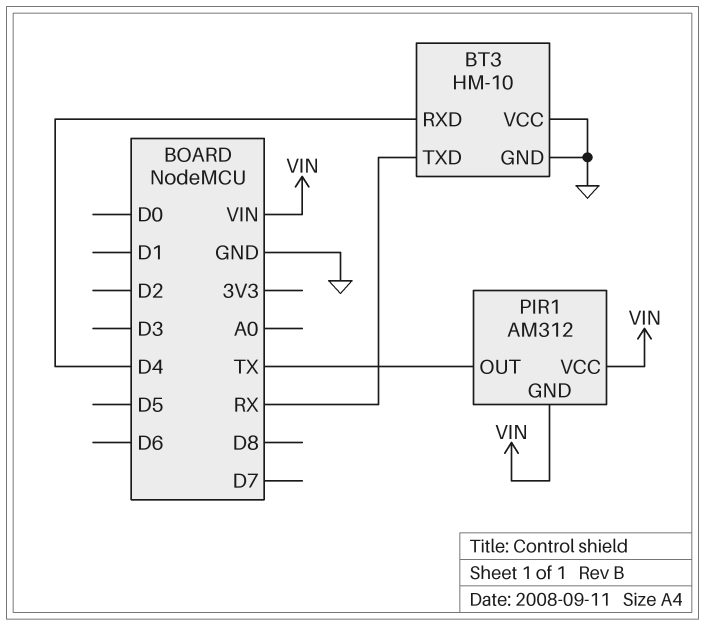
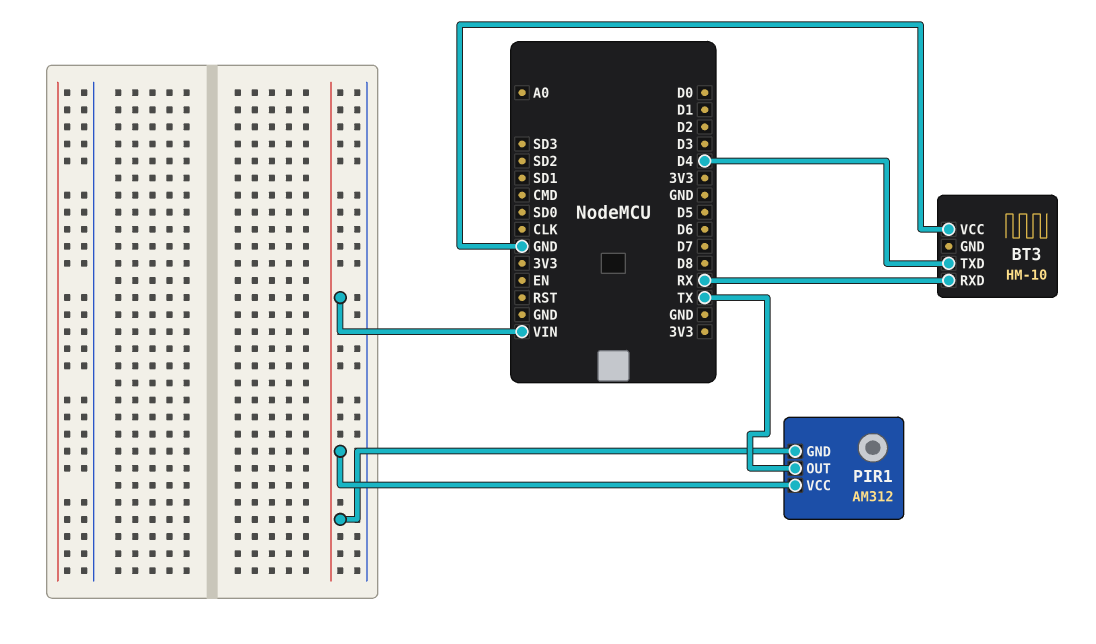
BT3 pin GND: GND -> none
BT3 pin RXD: D4 -> RX
BT3 pin TXD: RX -> D4

